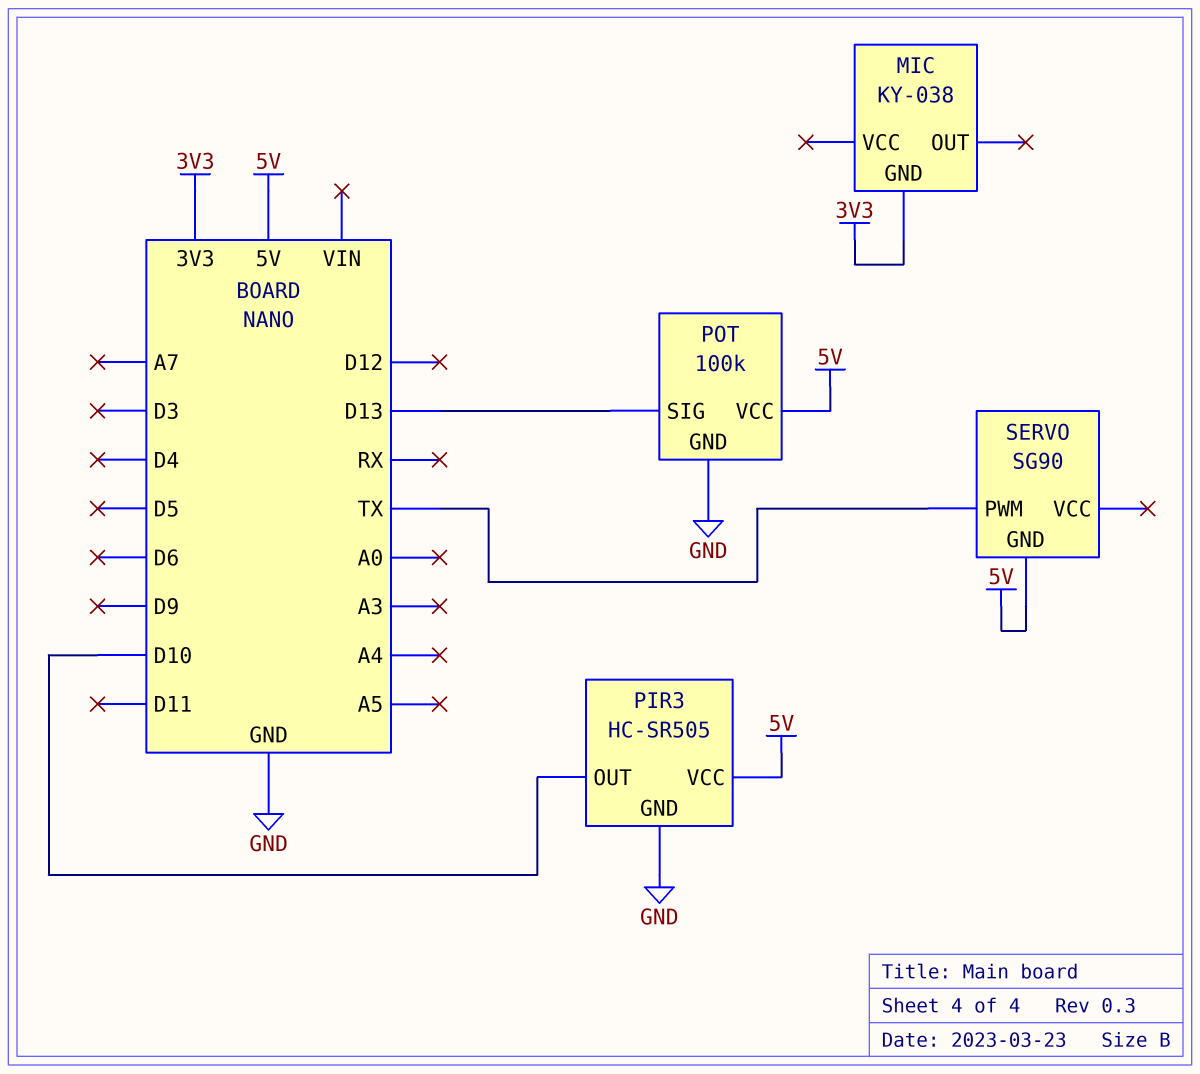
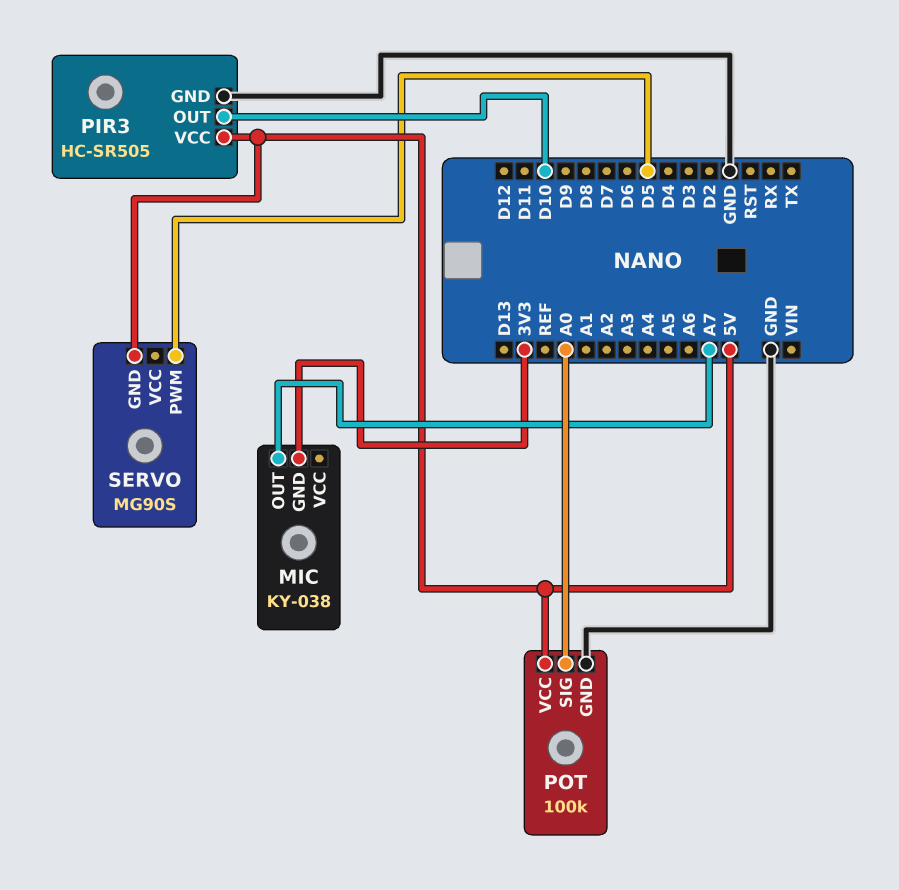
MIC pin OUT: none -> A7
POT pin SIG: D13 -> A0
SERVO: SG90 -> MG90S
SERVO pin PWM: TX -> D5

